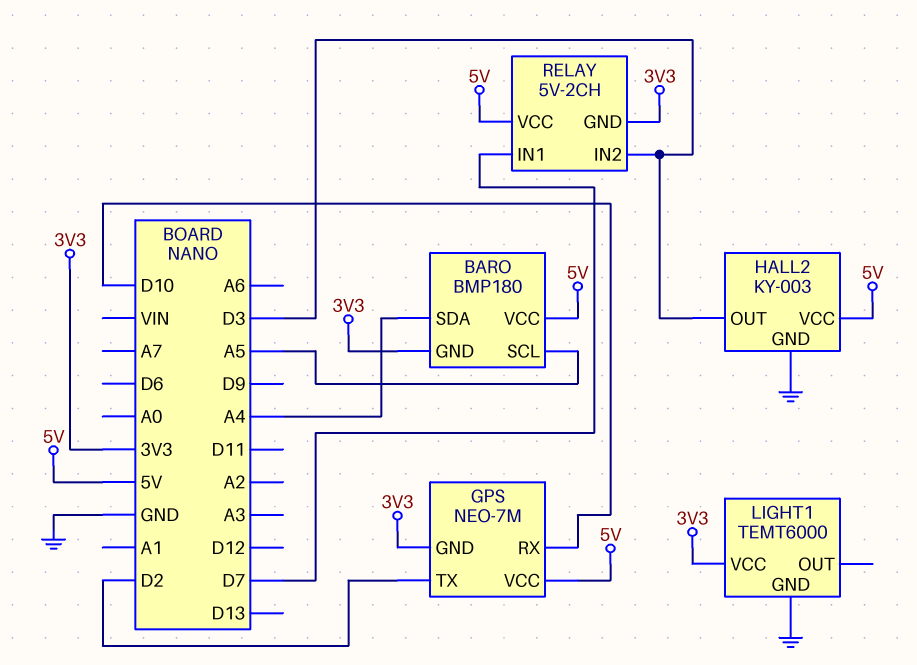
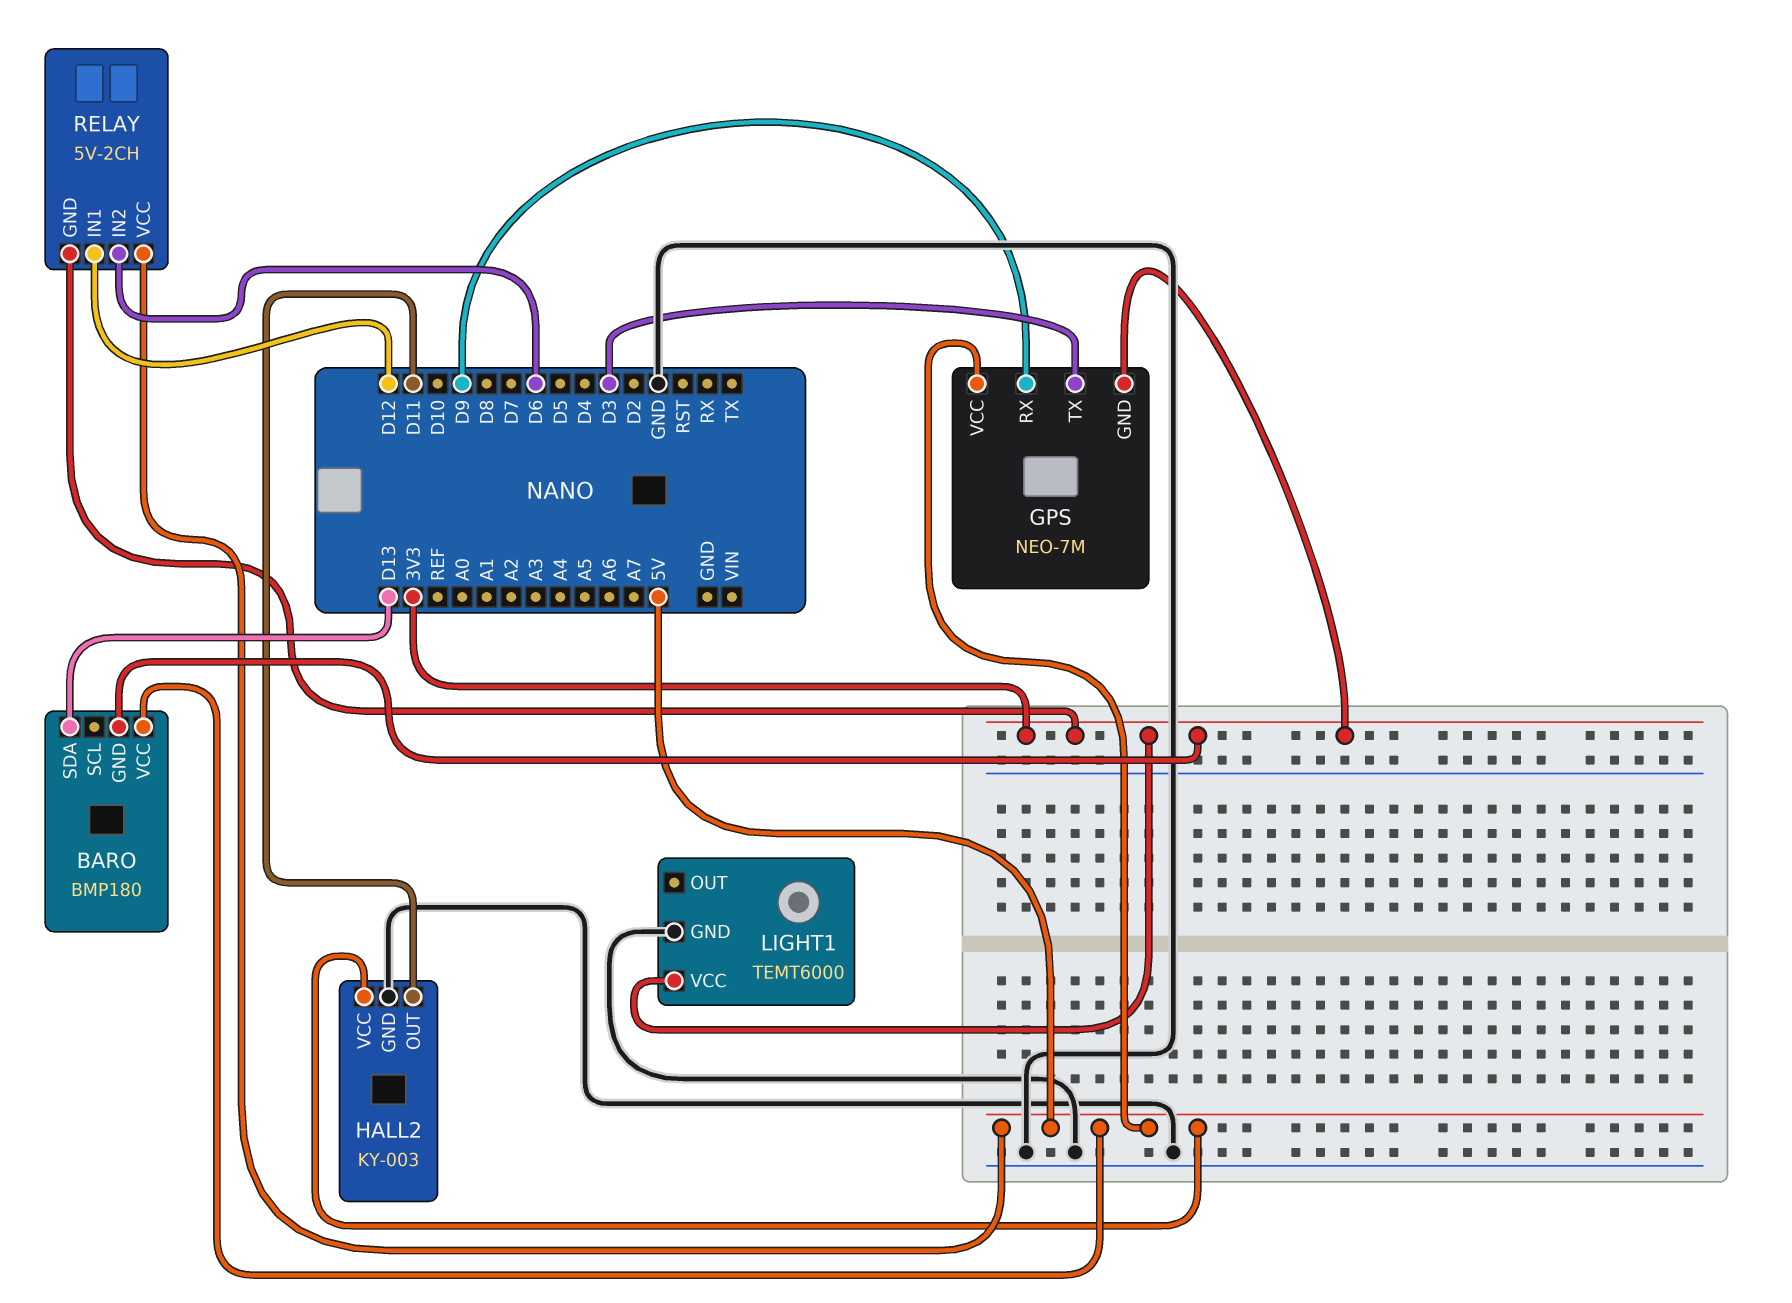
BARO pin SCL: A5 -> none
BARO pin SDA: A4 -> D13
GPS pin RX: D10 -> D9
GPS pin TX: D2 -> D3
HALL2 pin OUT: D3 -> D11
RELAY pin IN1: D7 -> D12
RELAY pin IN2: D3 -> D6

